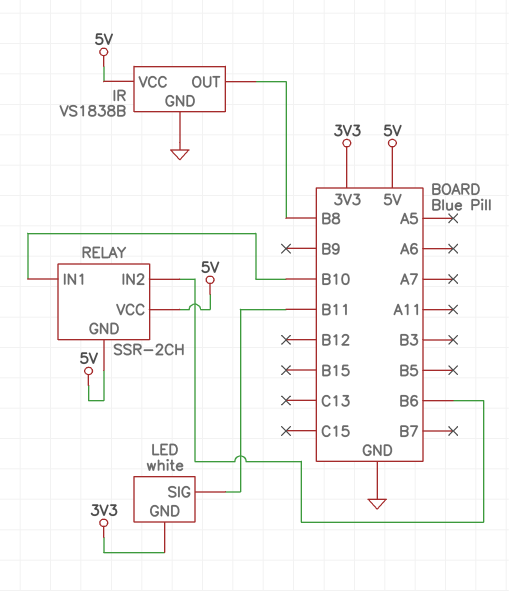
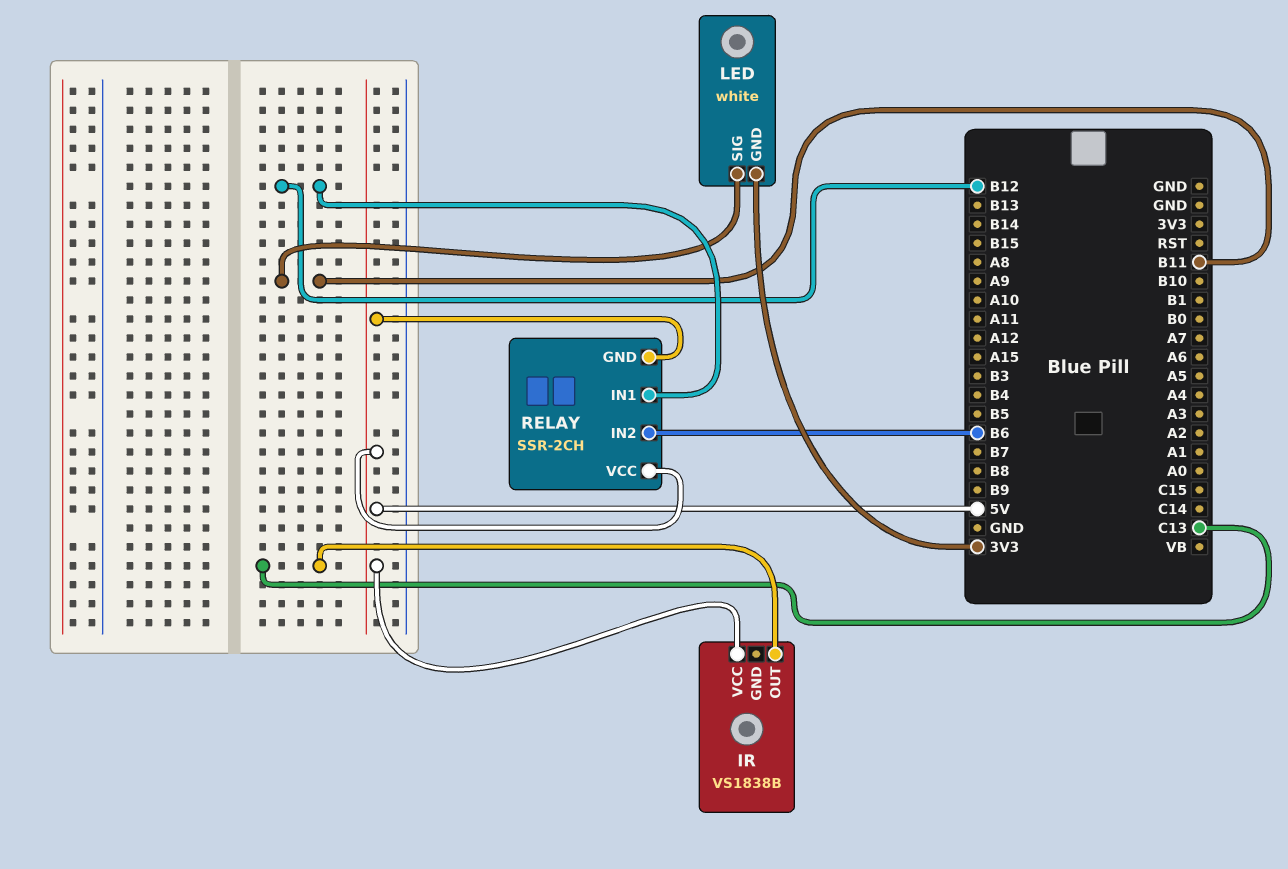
IR pin GND: GND -> none
IR pin OUT: B8 -> C13
RELAY pin IN1: B10 -> B12

